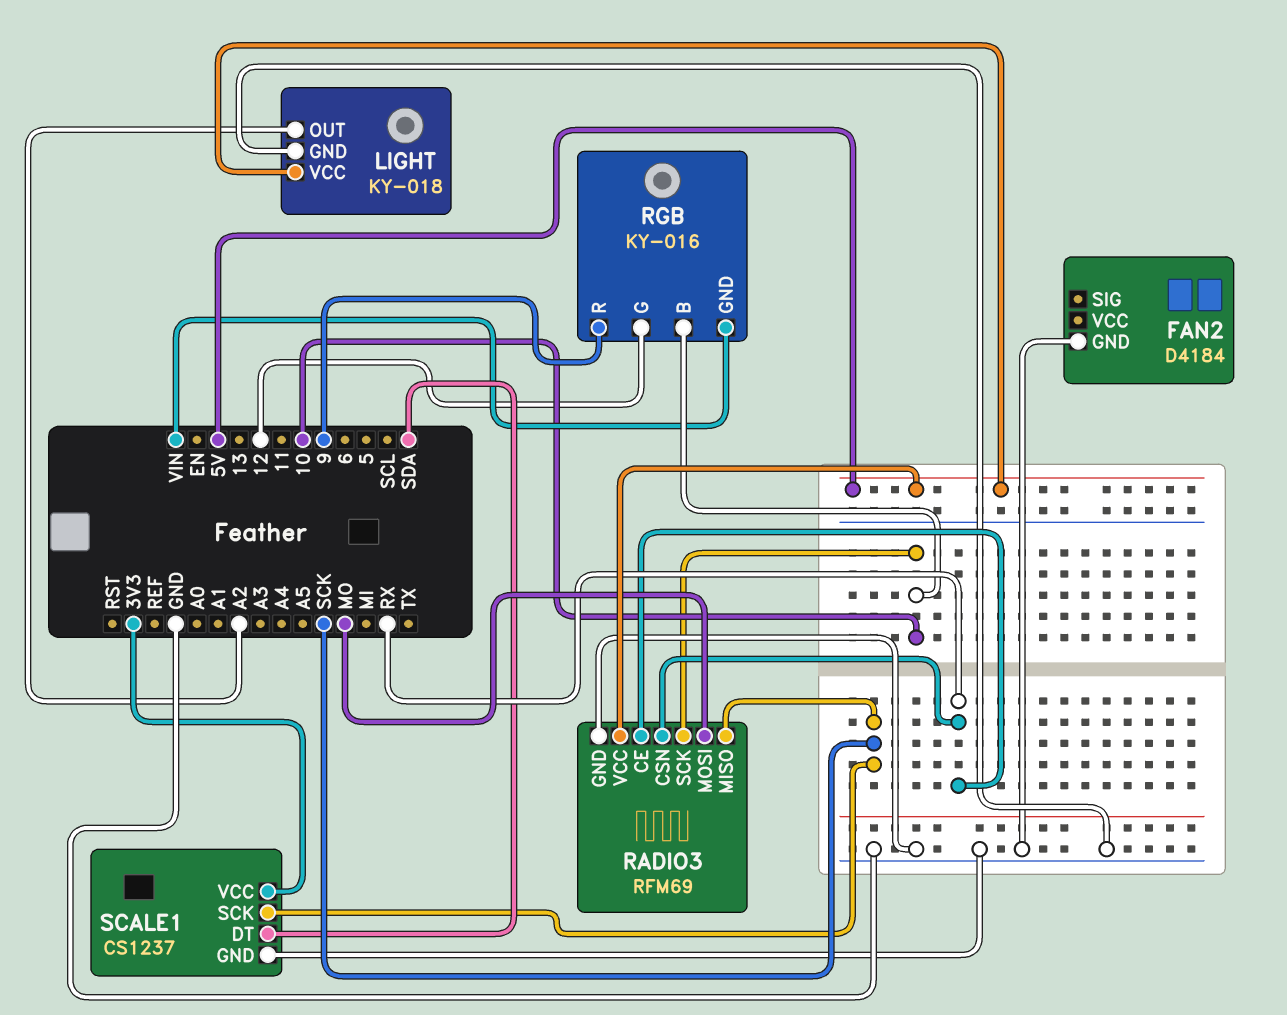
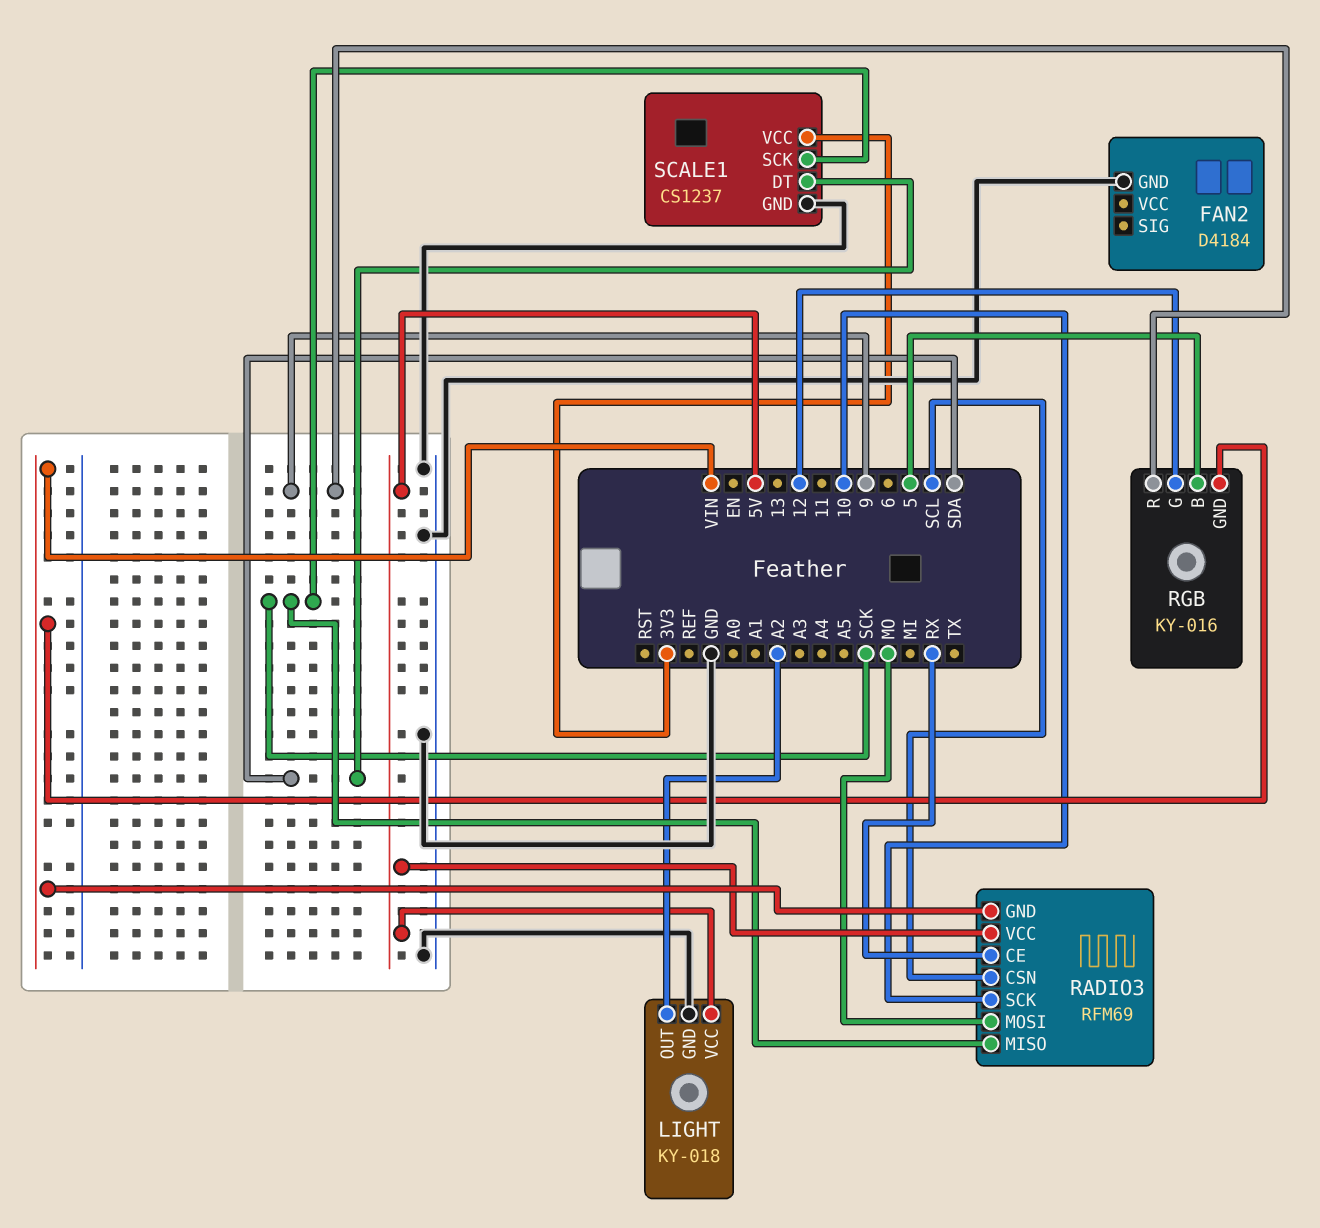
RADIO3 pin CSN: RX -> SCL
RADIO3 pin GND: GND -> VIN
RGB pin B: 10 -> 5

